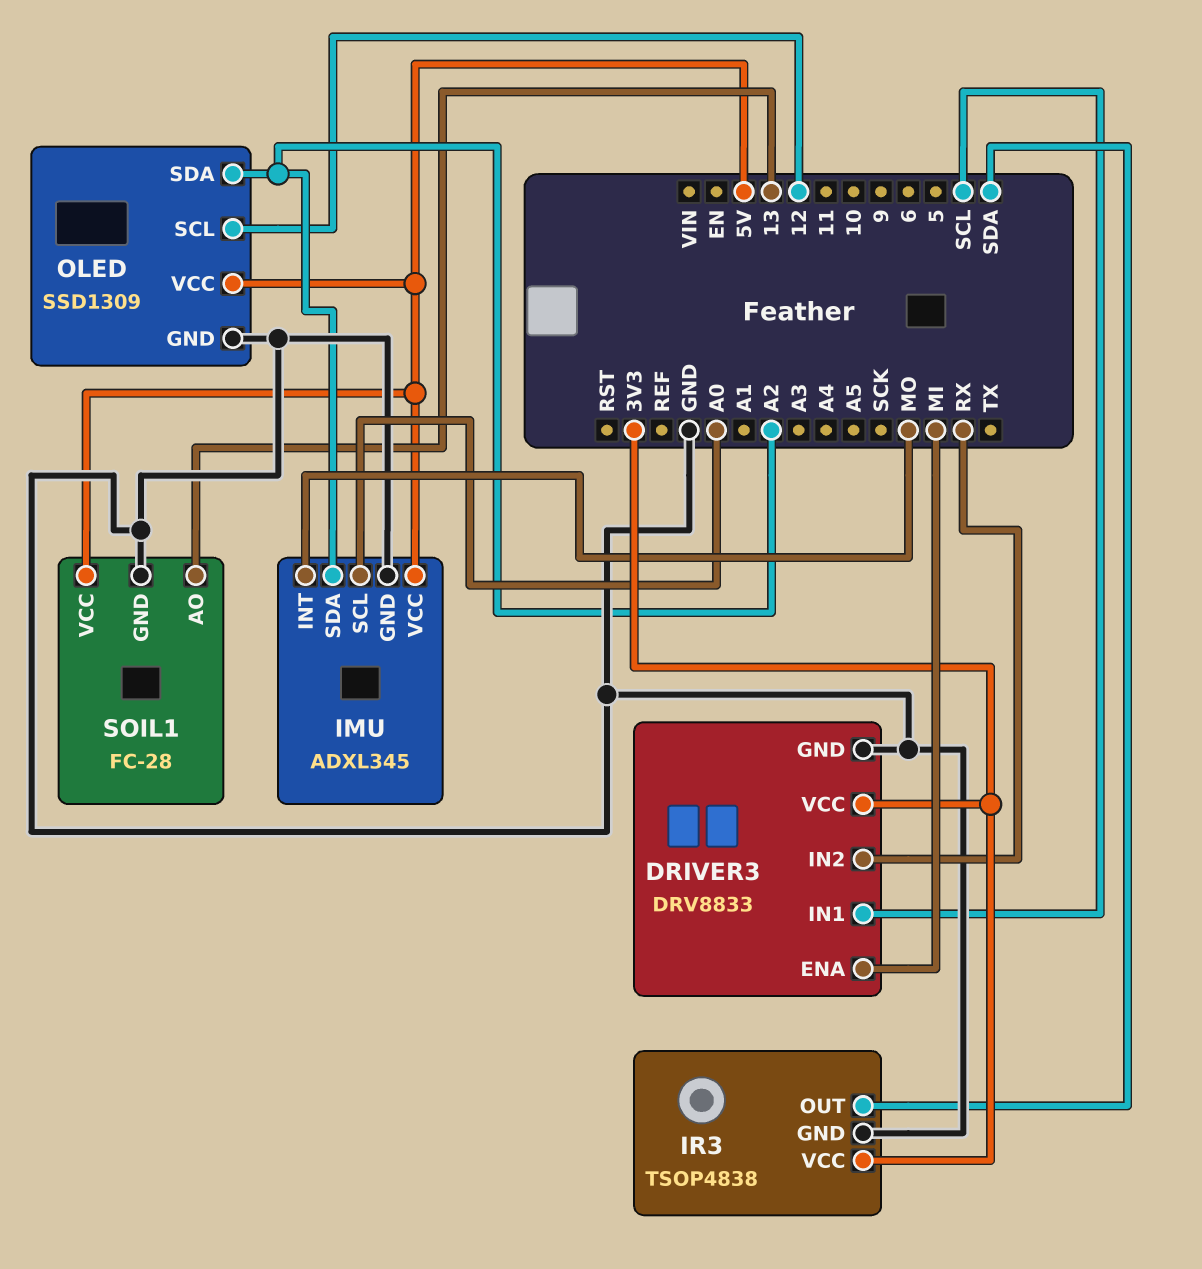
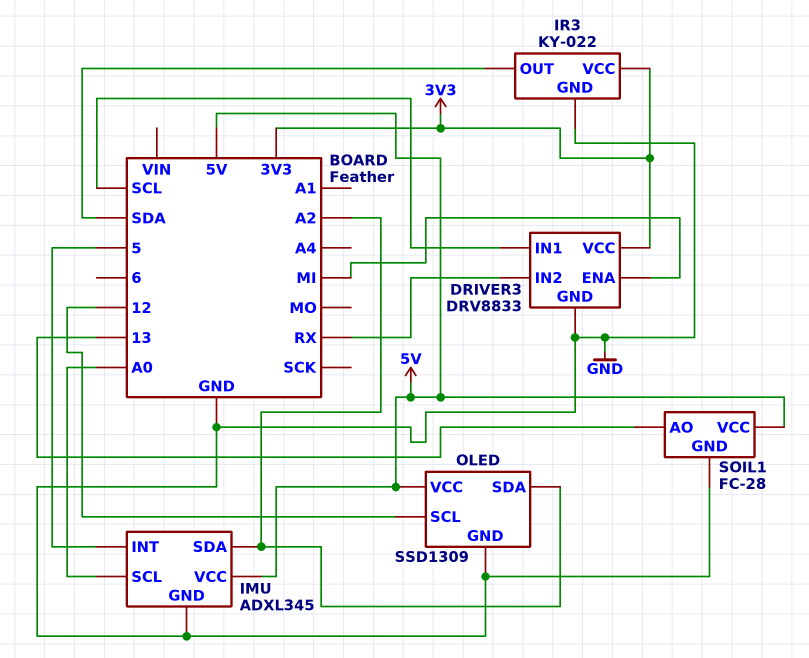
IMU pin INT: MO -> 5
IR3: TSOP4838 -> KY-022

